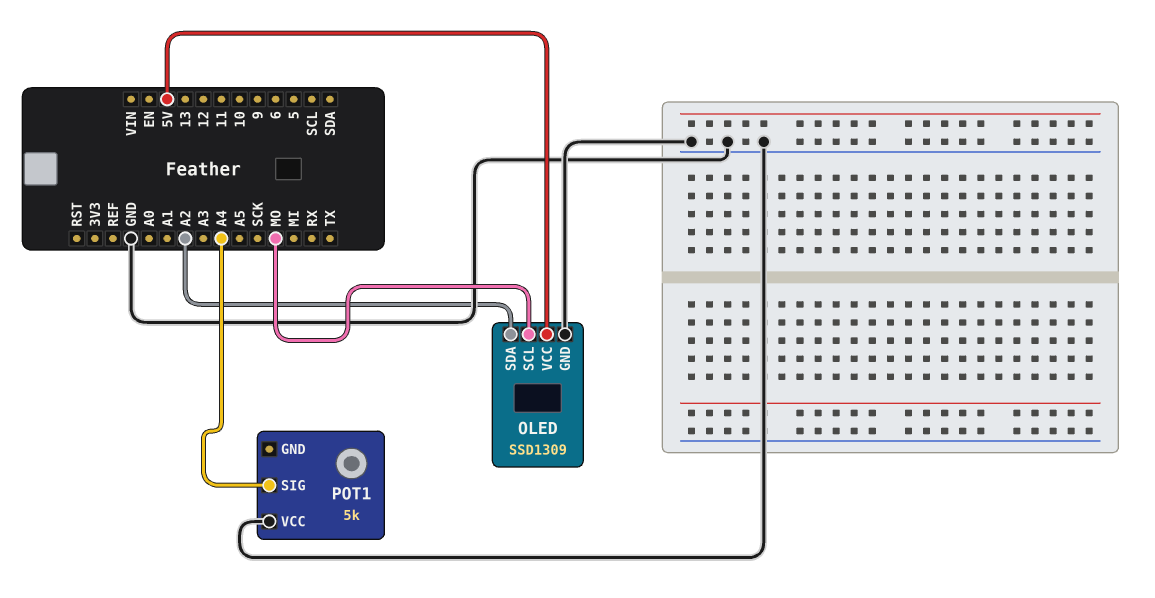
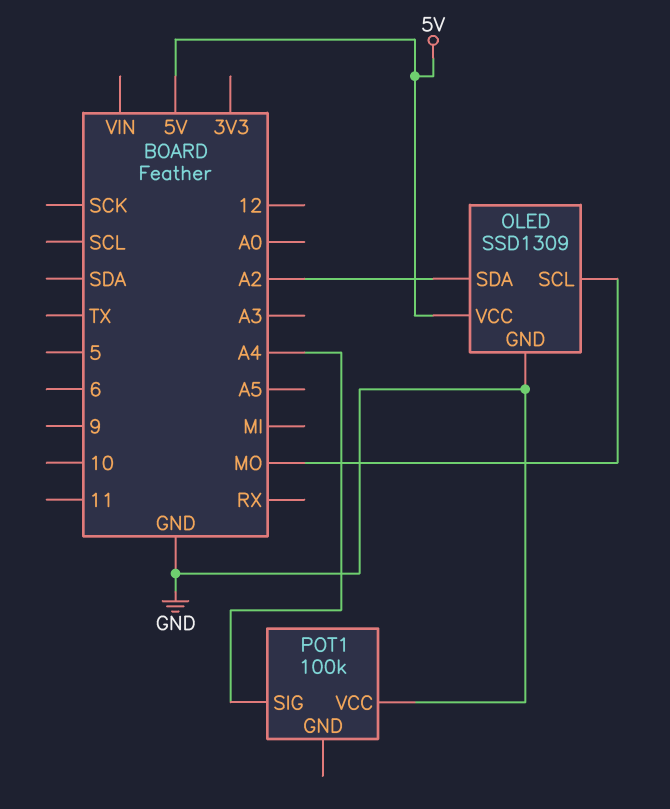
POT1: 5k -> 100k

